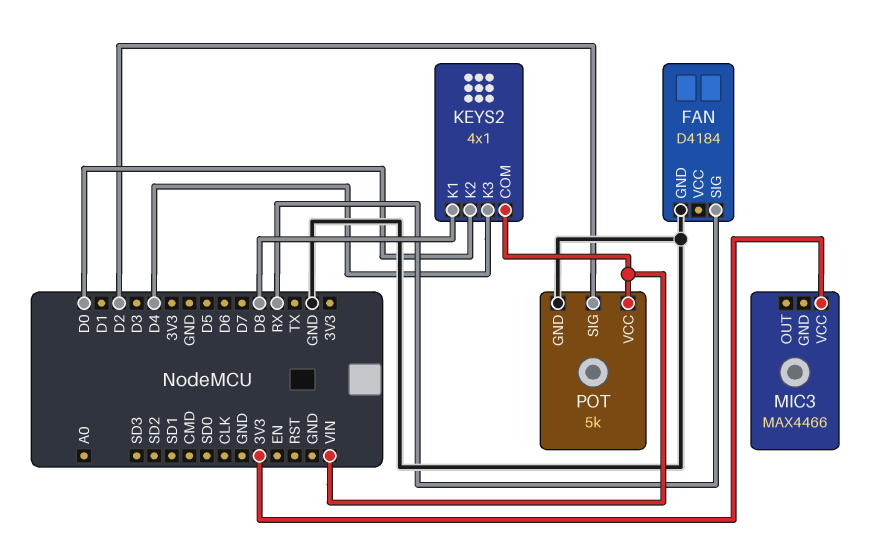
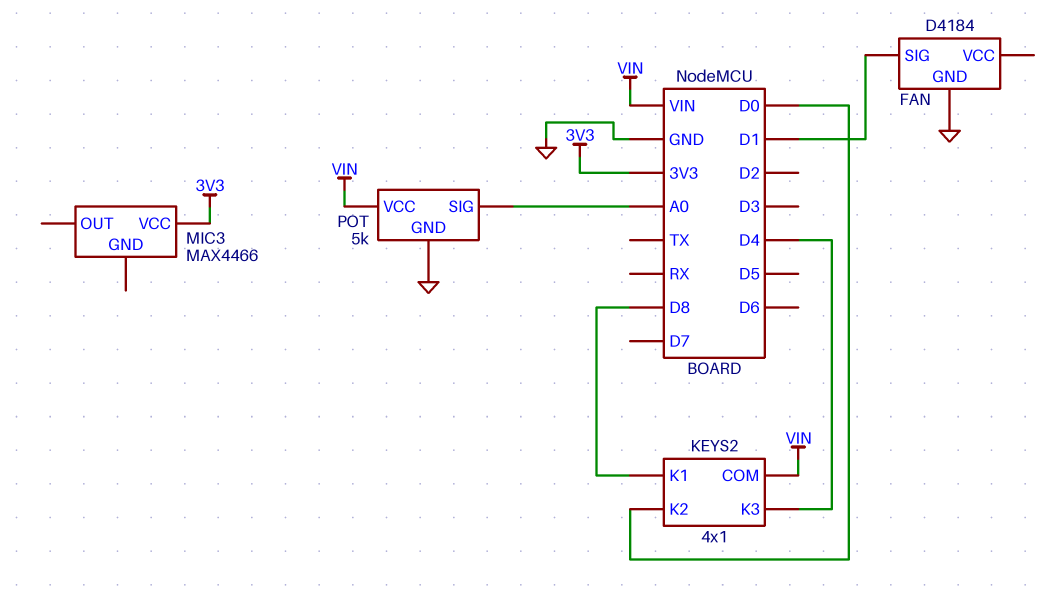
FAN pin SIG: RX -> D1
POT pin SIG: D2 -> A0

